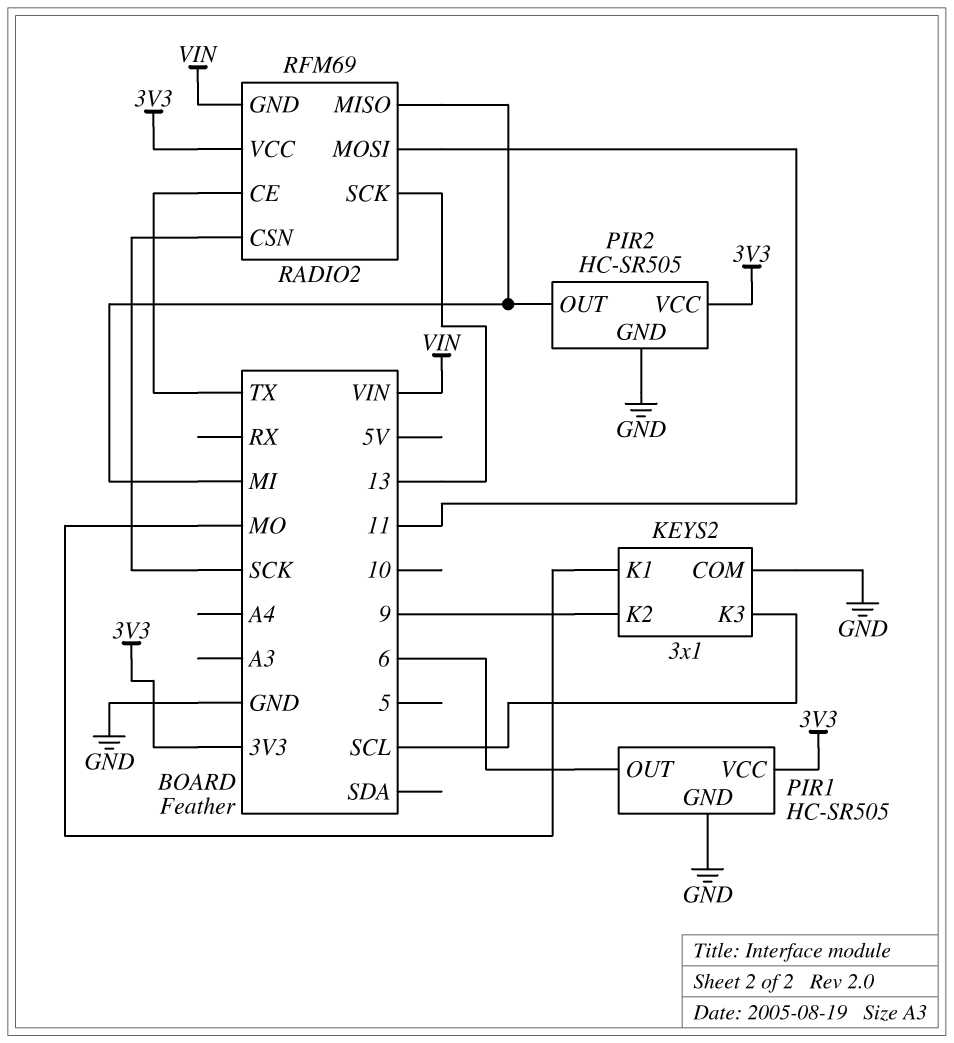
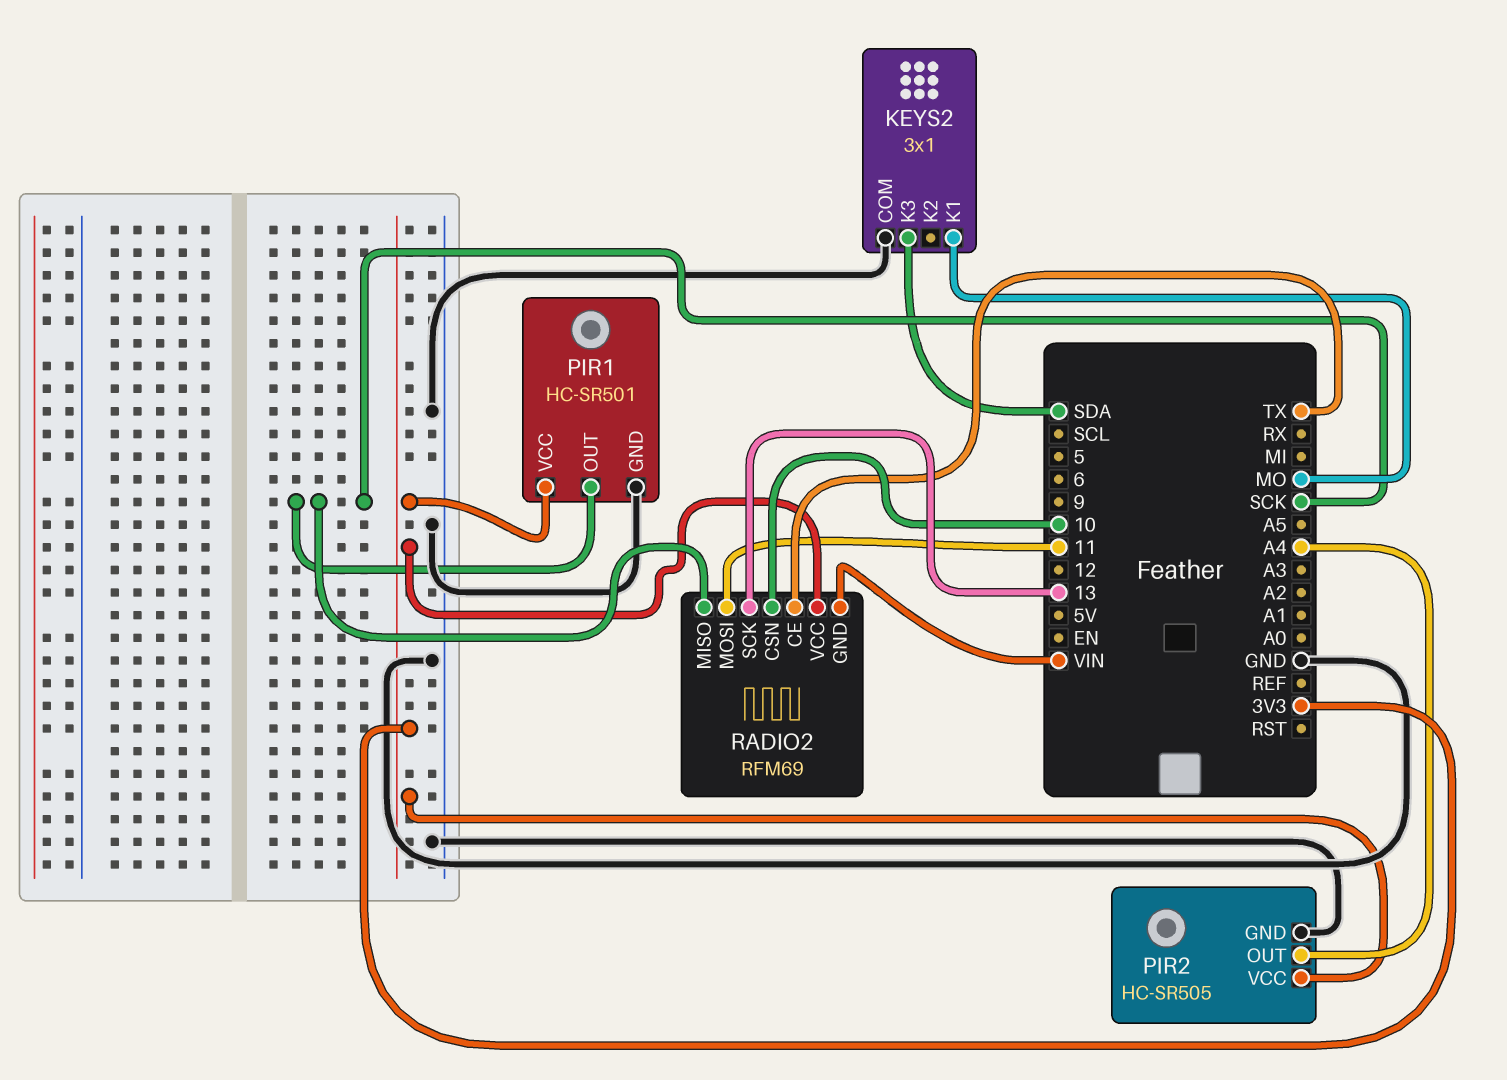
KEYS2 pin K2: 9 -> none
KEYS2 pin K3: SCL -> SDA
PIR1: HC-SR505 -> HC-SR501
PIR1 pin OUT: 6 -> SCK
PIR2 pin OUT: MI -> A4
RADIO2 pin CSN: SCK -> 10
RADIO2 pin MISO: MI -> SCK

